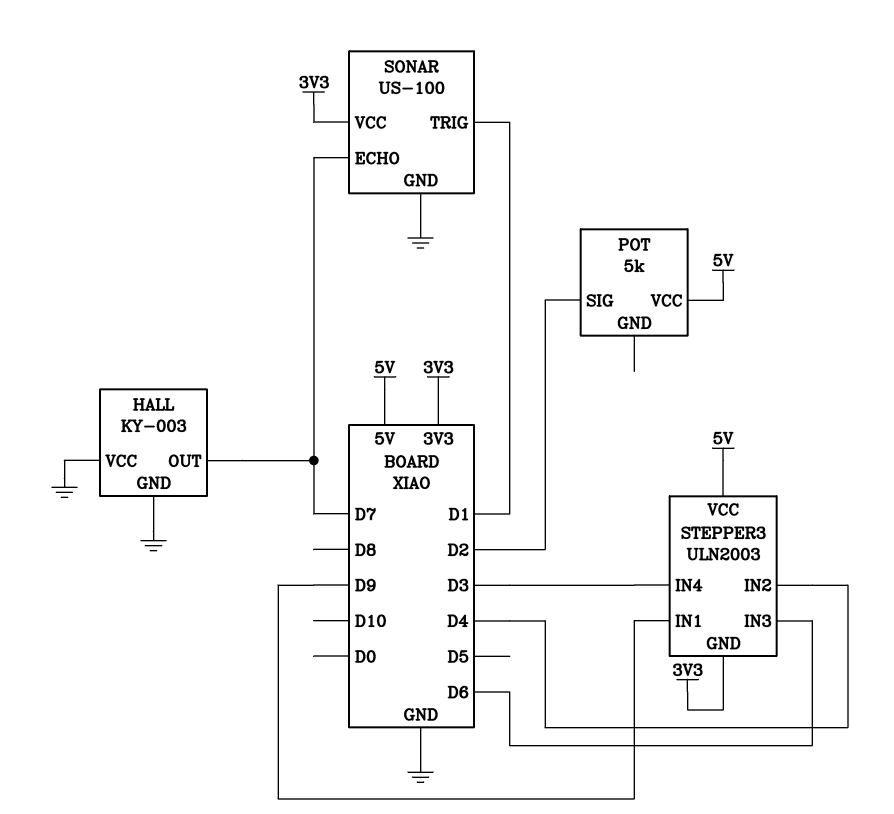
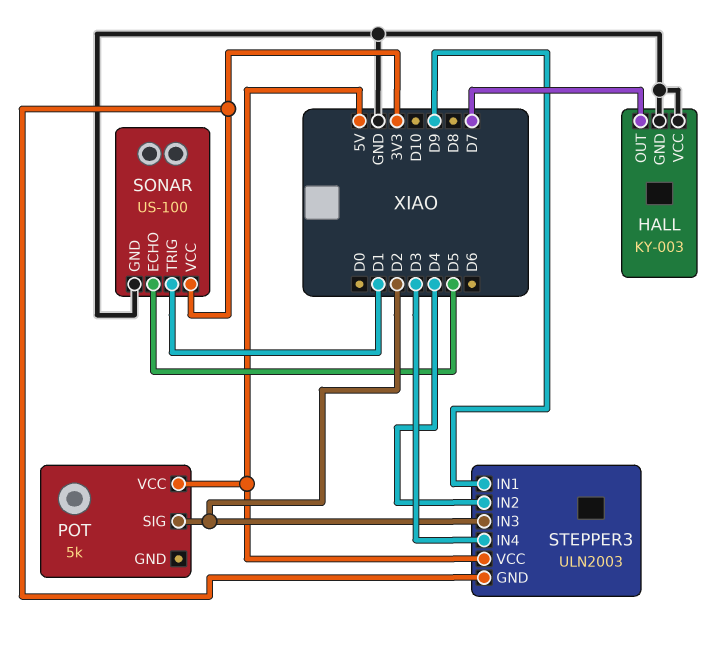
SONAR pin ECHO: D7 -> D5
STEPPER3 pin IN3: D6 -> D2

